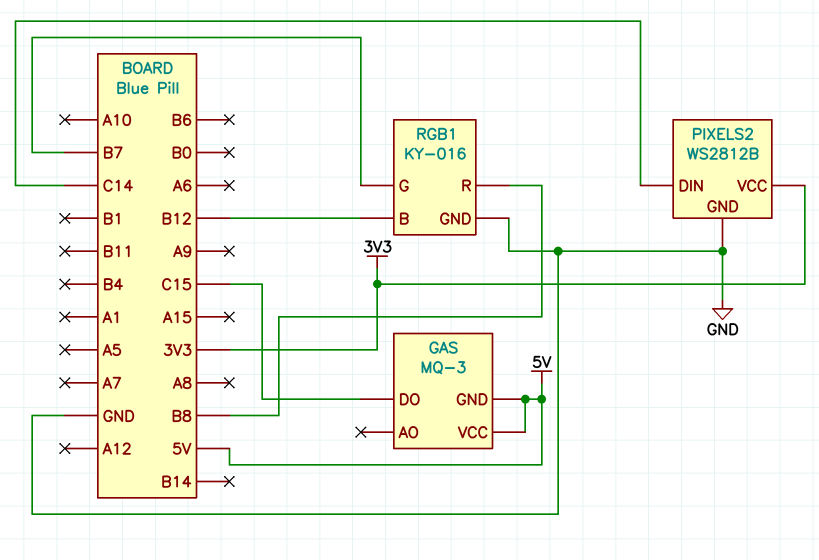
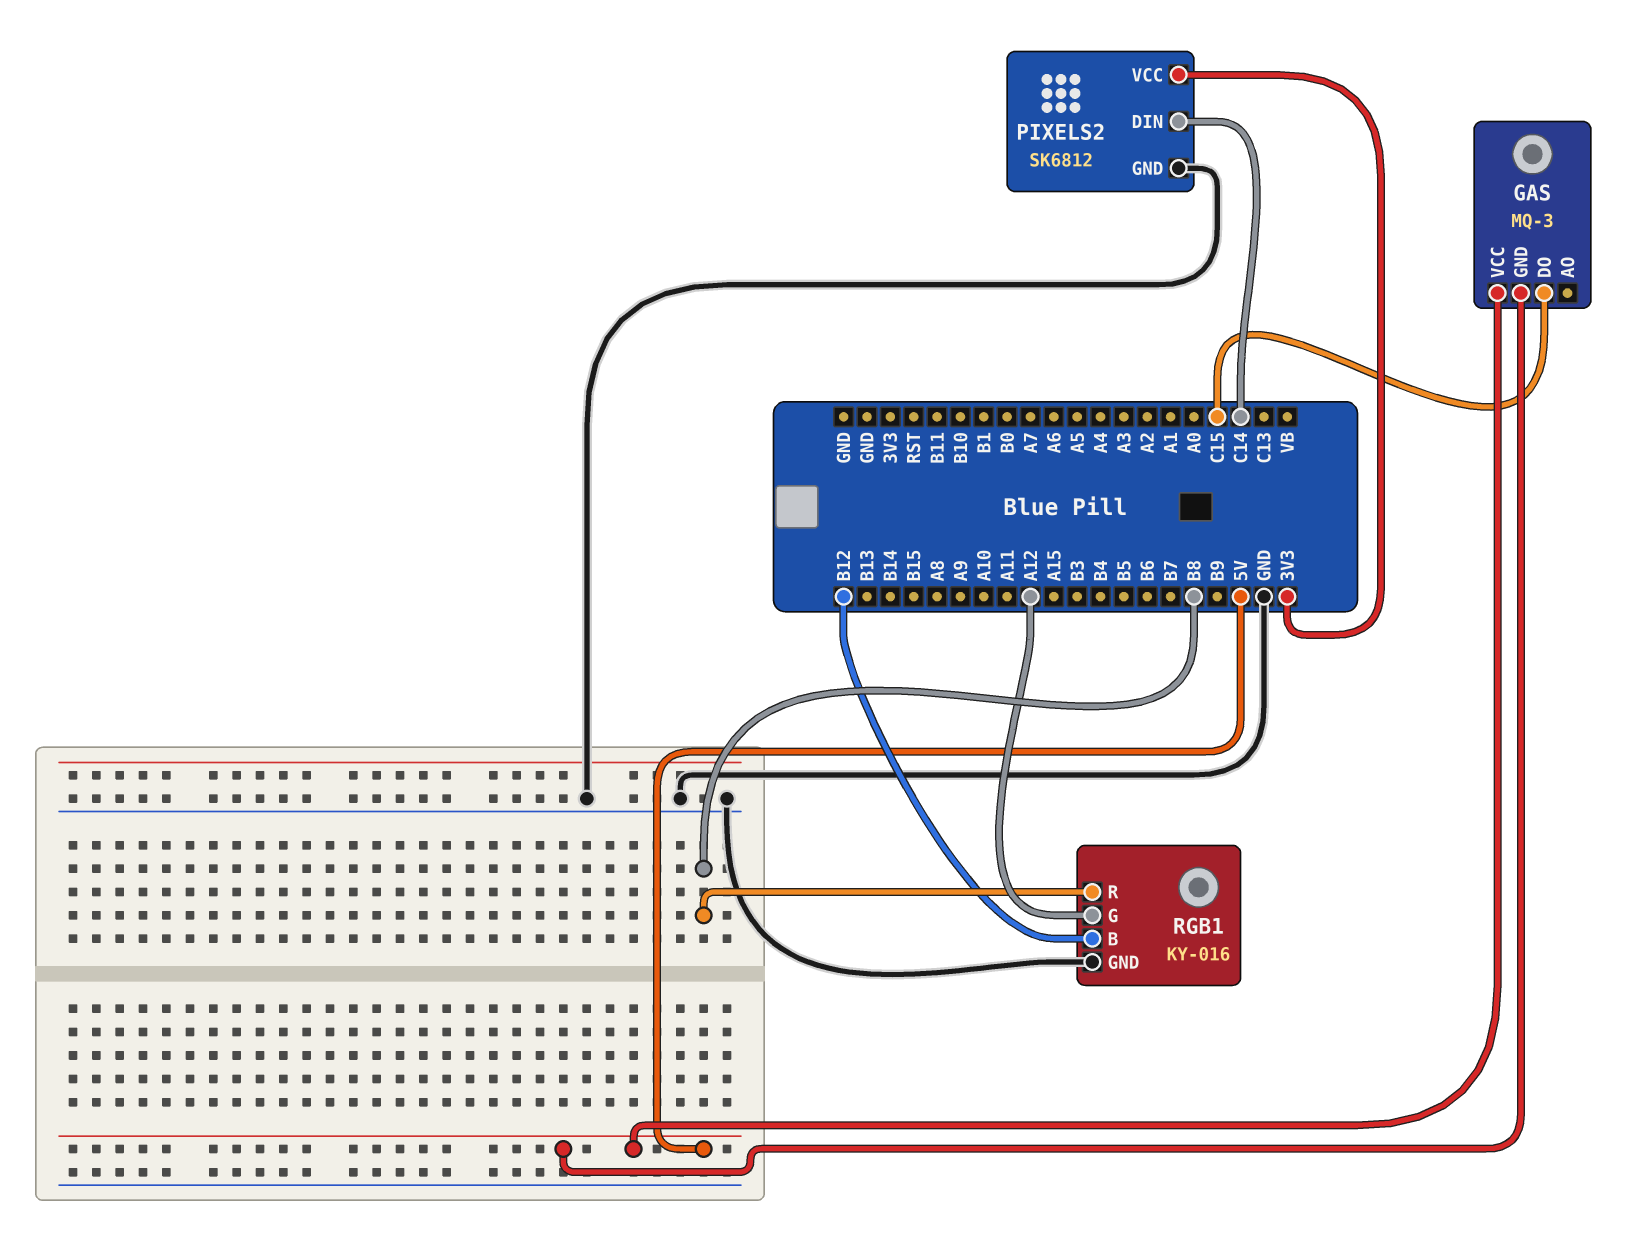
PIXELS2: WS2812B -> SK6812
RGB1 pin G: B7 -> A12

